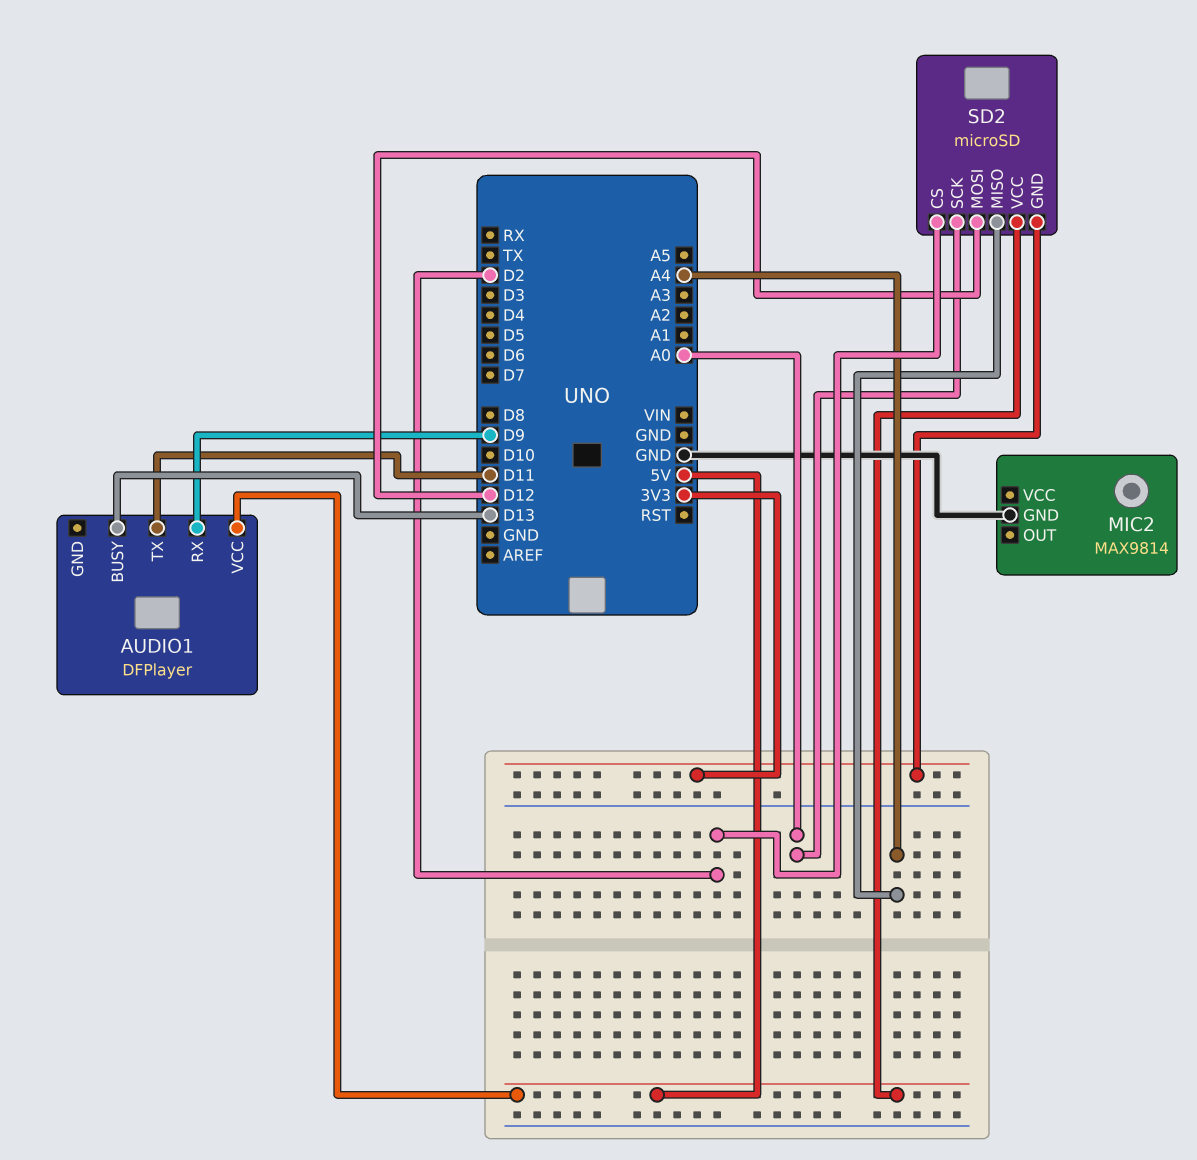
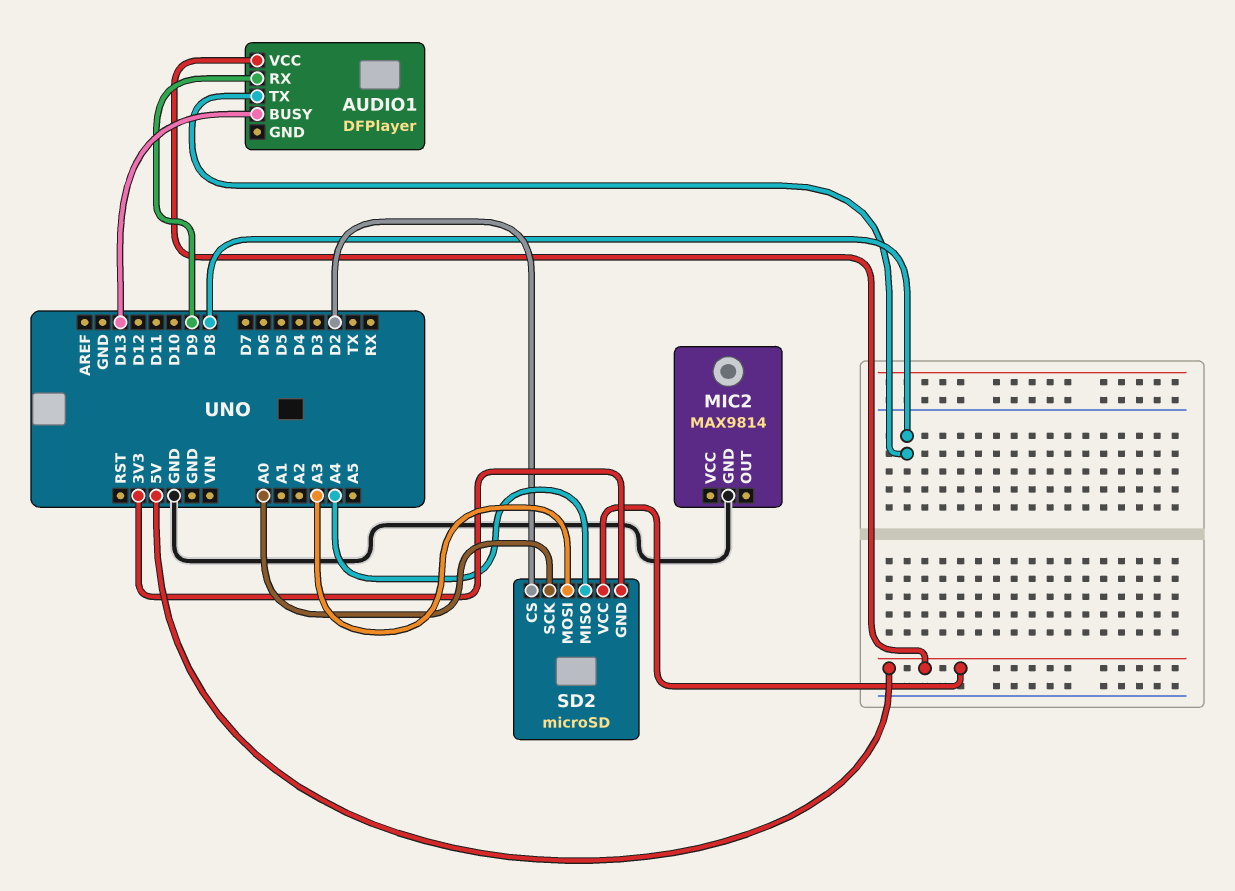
AUDIO1 pin TX: D11 -> D8
SD2 pin MOSI: D12 -> A3

